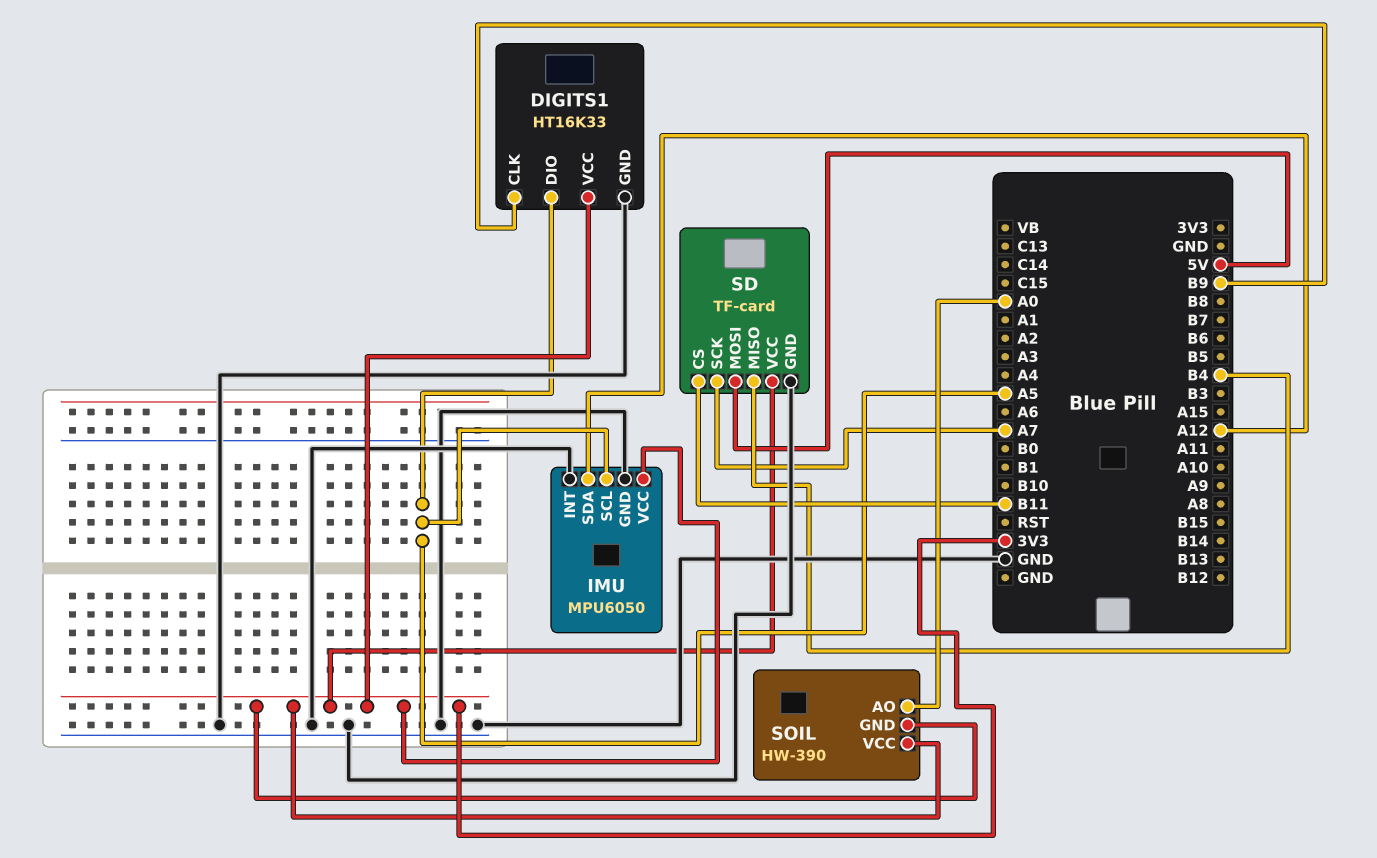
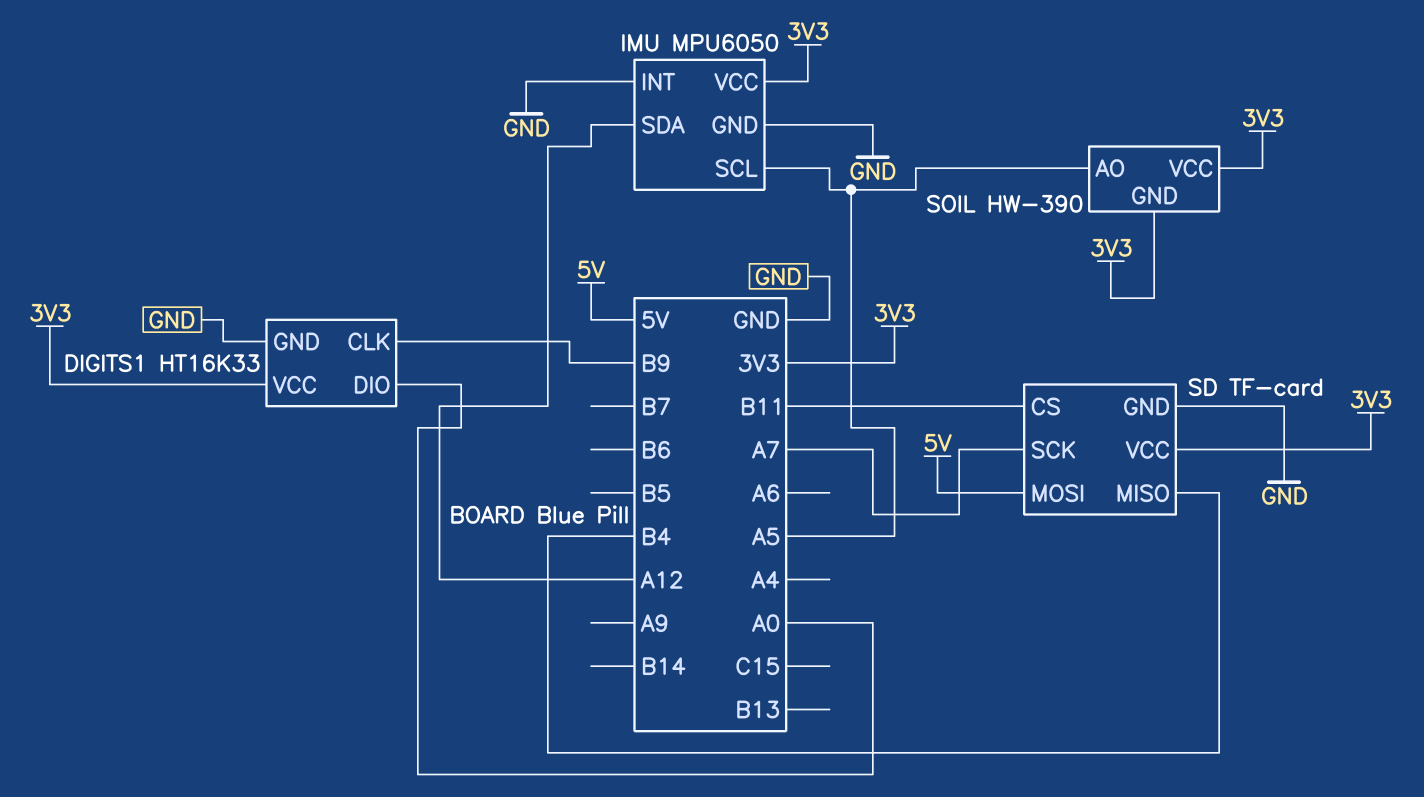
DIGITS1 pin DIO: A5 -> A0
SOIL pin AO: A0 -> A5

